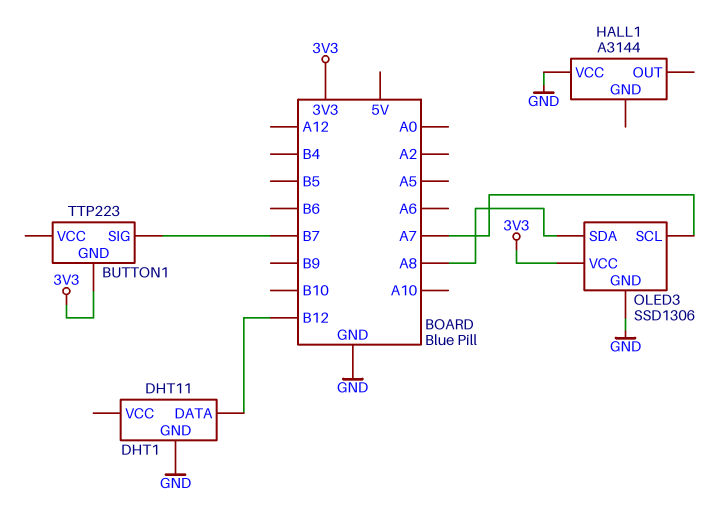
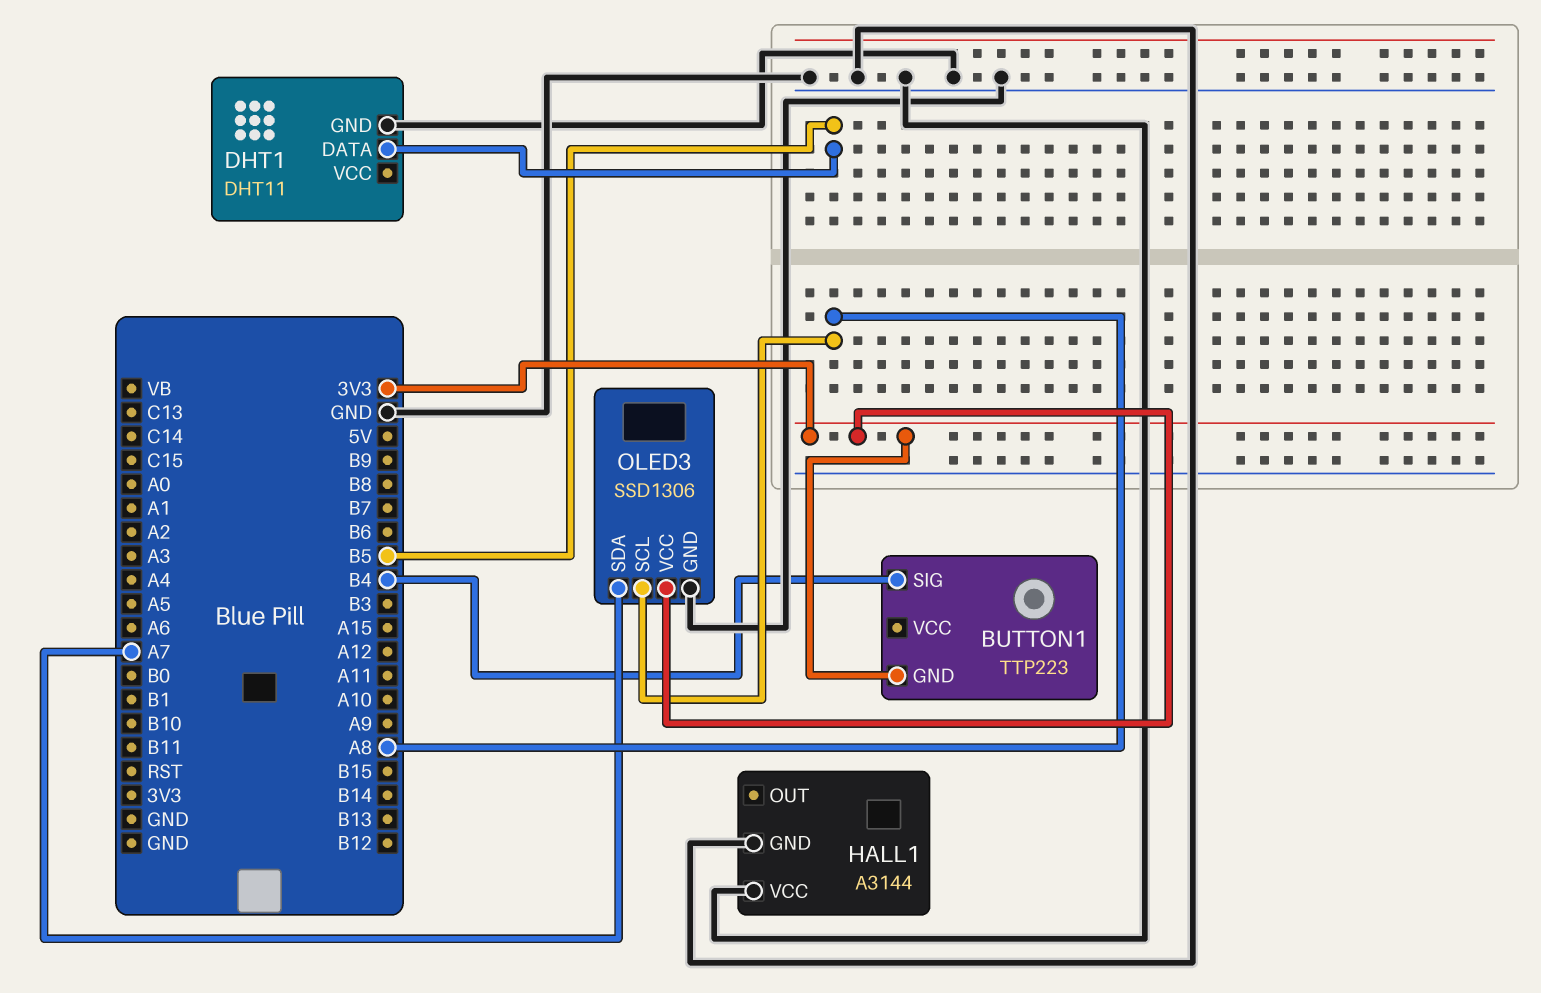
BUTTON1 pin SIG: B7 -> B4
DHT1 pin DATA: B12 -> B5
HALL1 pin GND: none -> GND
OLED3 pin SCL: A7 -> A8
OLED3 pin SDA: A8 -> A7

